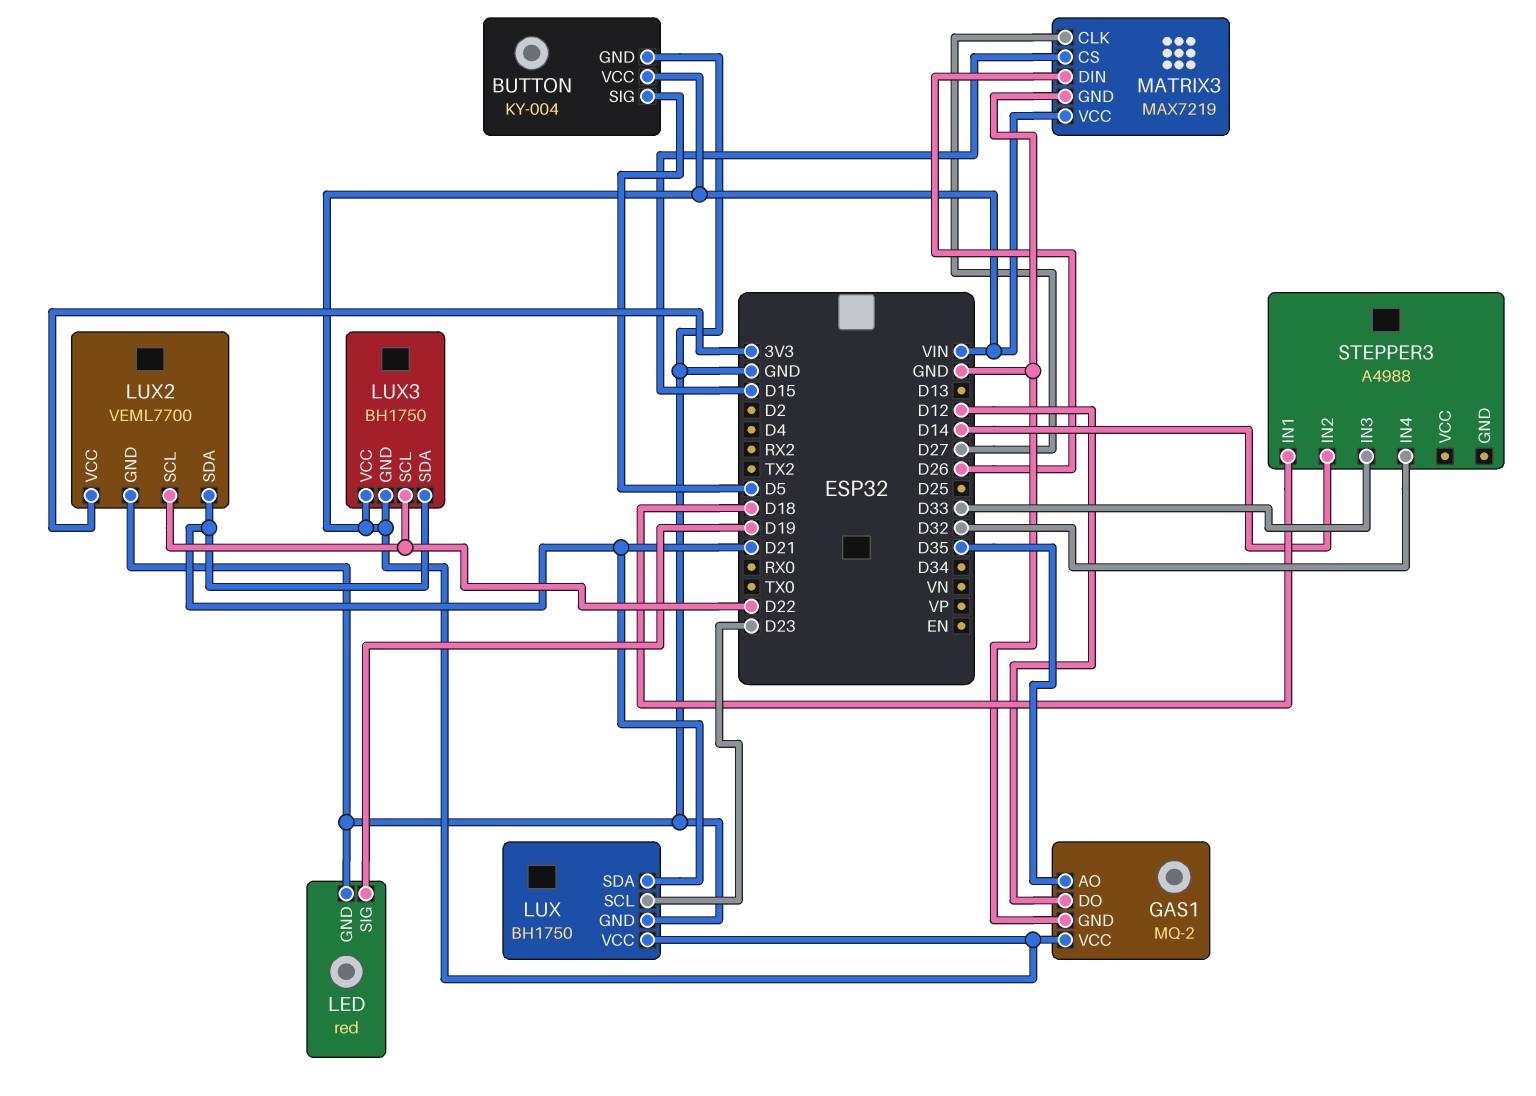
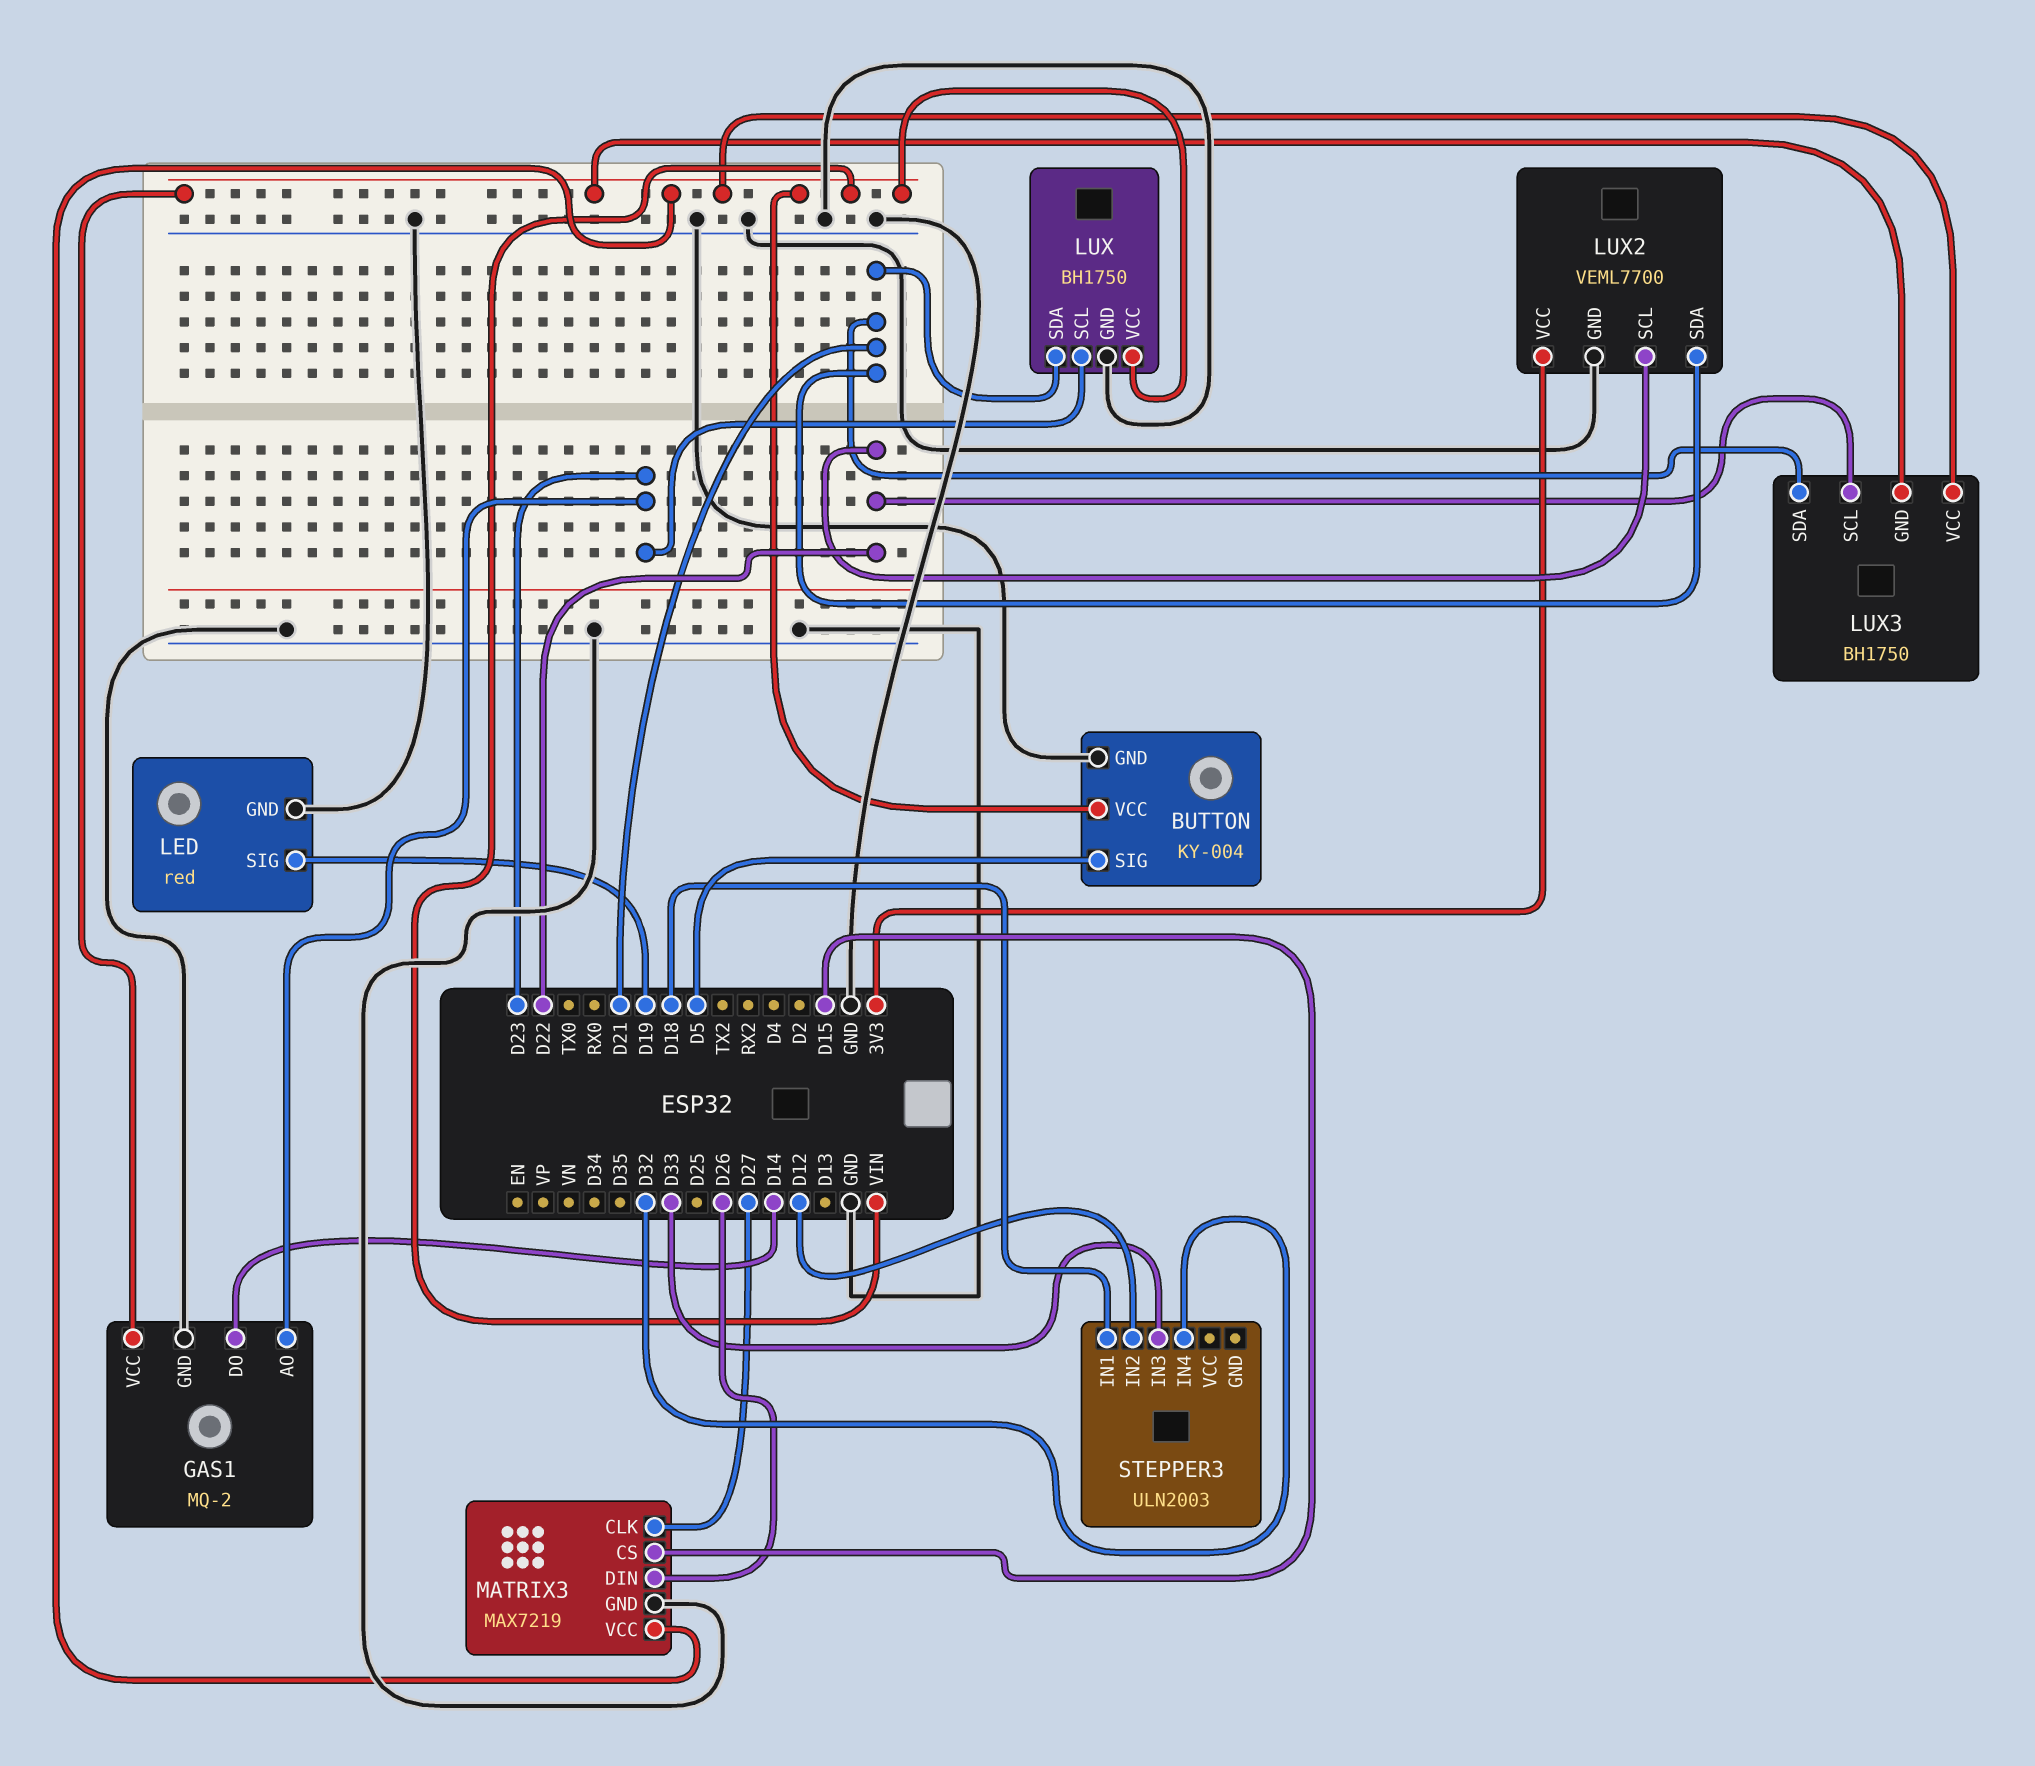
GAS1 pin AO: D35 -> D23
GAS1 pin DO: D12 -> D14
STEPPER3: A4988 -> ULN2003
STEPPER3 pin IN2: D14 -> D12

